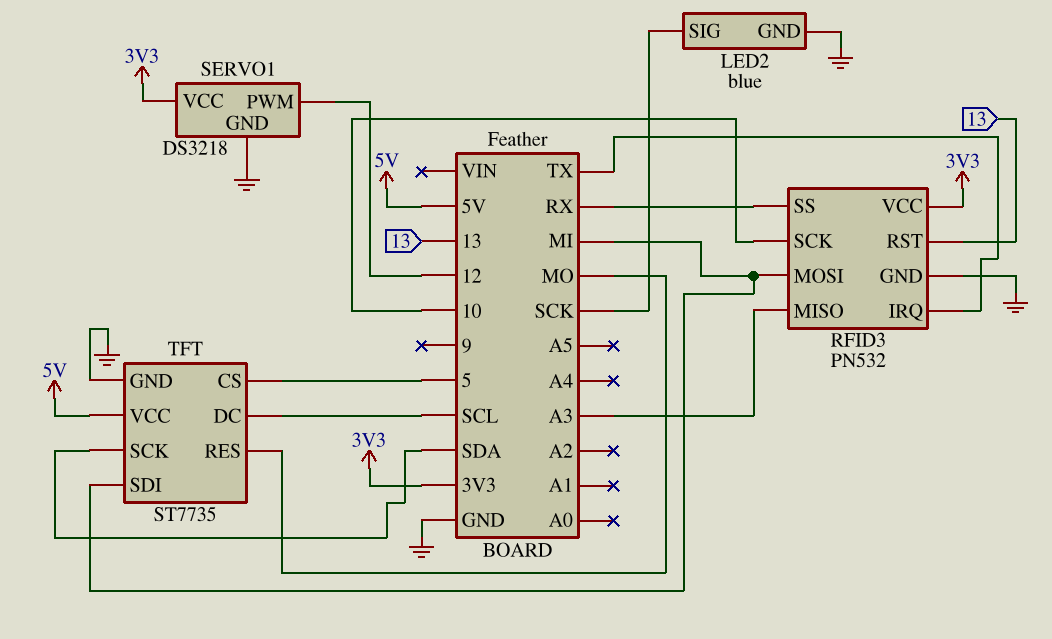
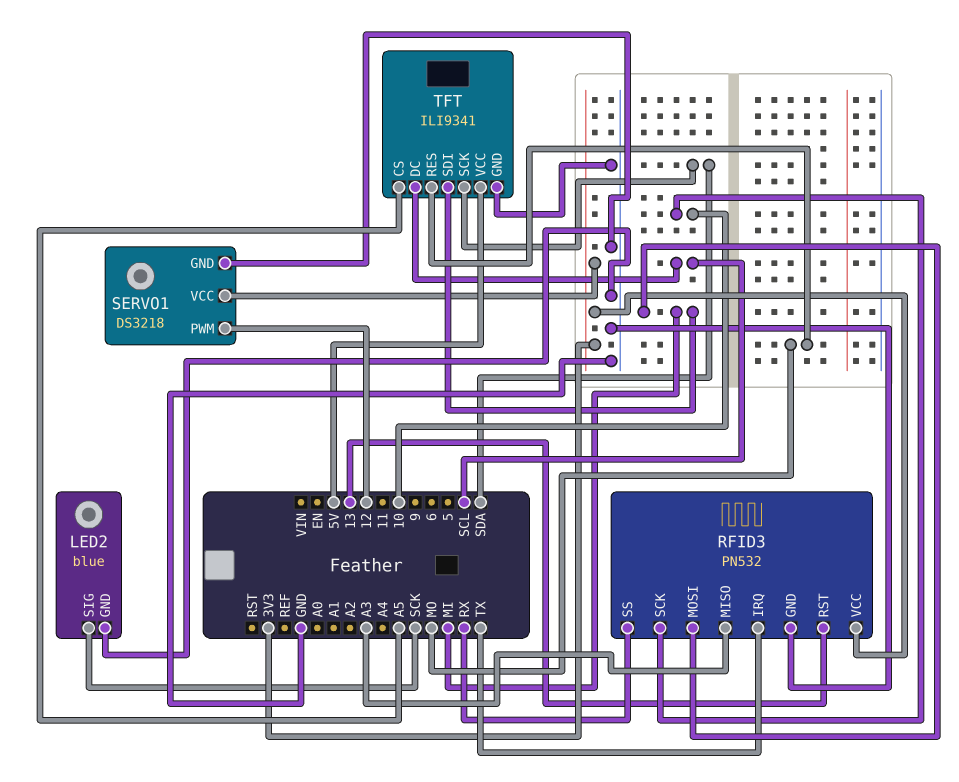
TFT: ST7735 -> ILI9341
TFT pin CS: 5 -> A5

